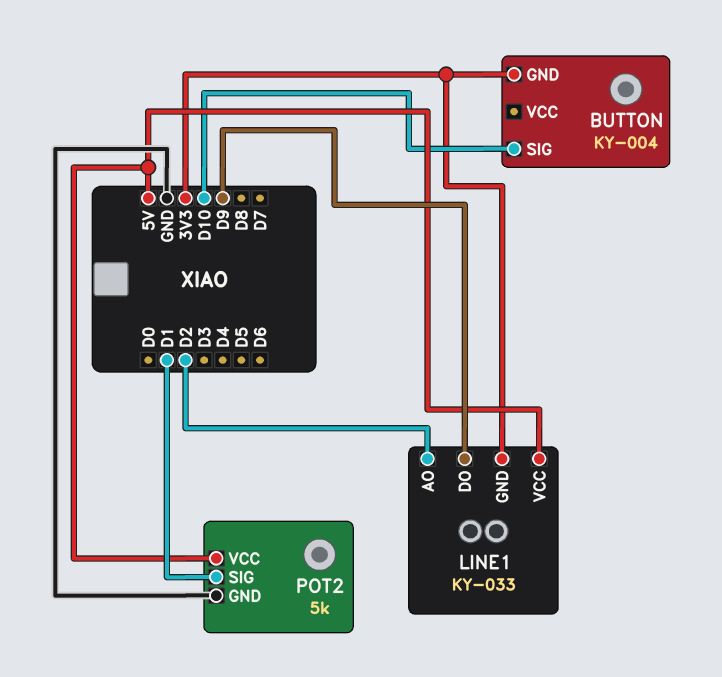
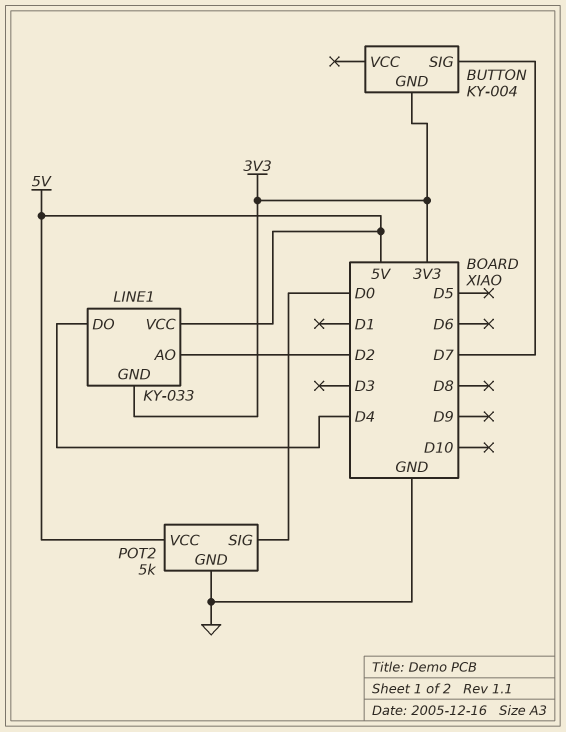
BUTTON pin SIG: D10 -> D7
LINE1 pin DO: D9 -> D4
POT2 pin SIG: D1 -> D0

